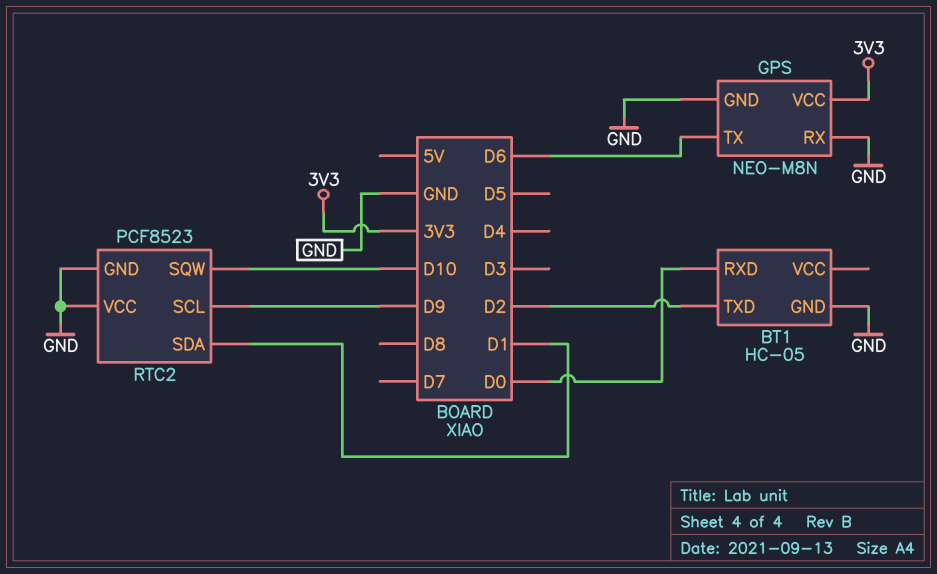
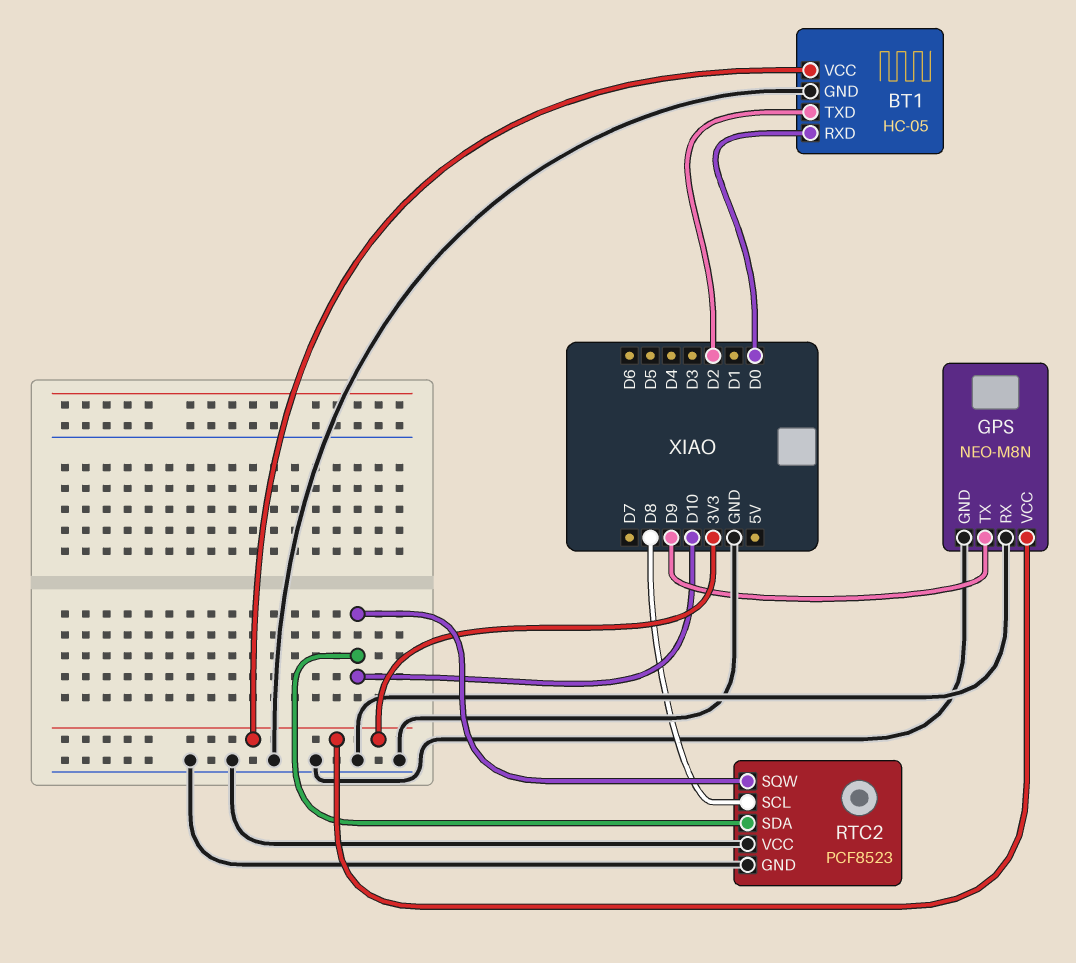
BT1 pin VCC: none -> 3V3
GPS pin TX: D6 -> D9
RTC2 pin SCL: D9 -> D8
RTC2 pin SDA: D1 -> D10

